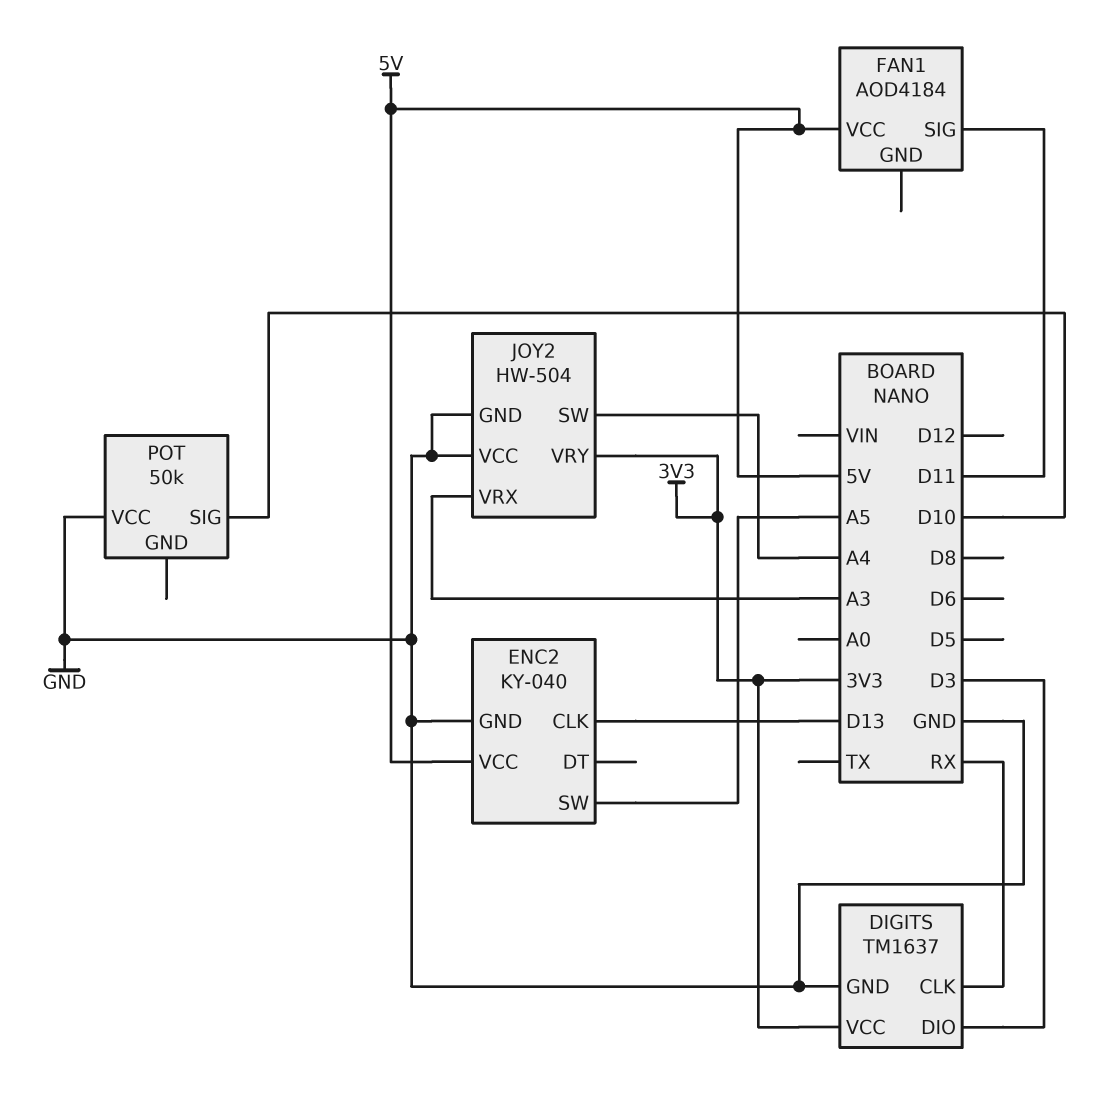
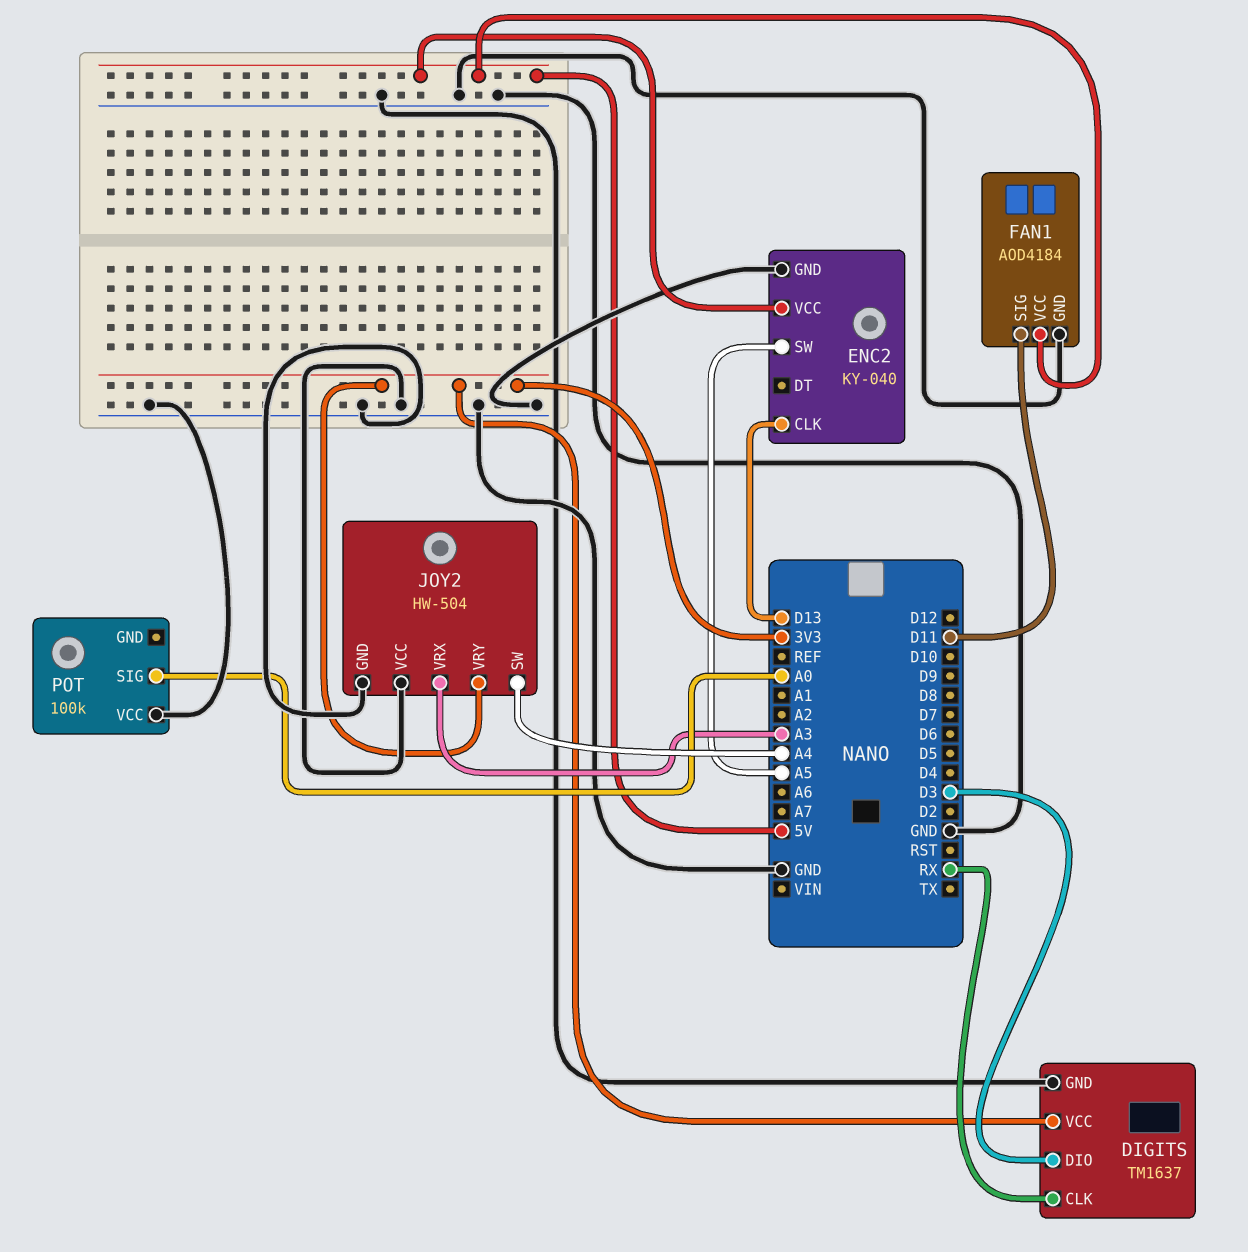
FAN1 pin GND: none -> GND
POT: 50k -> 100k
POT pin SIG: D10 -> A0

